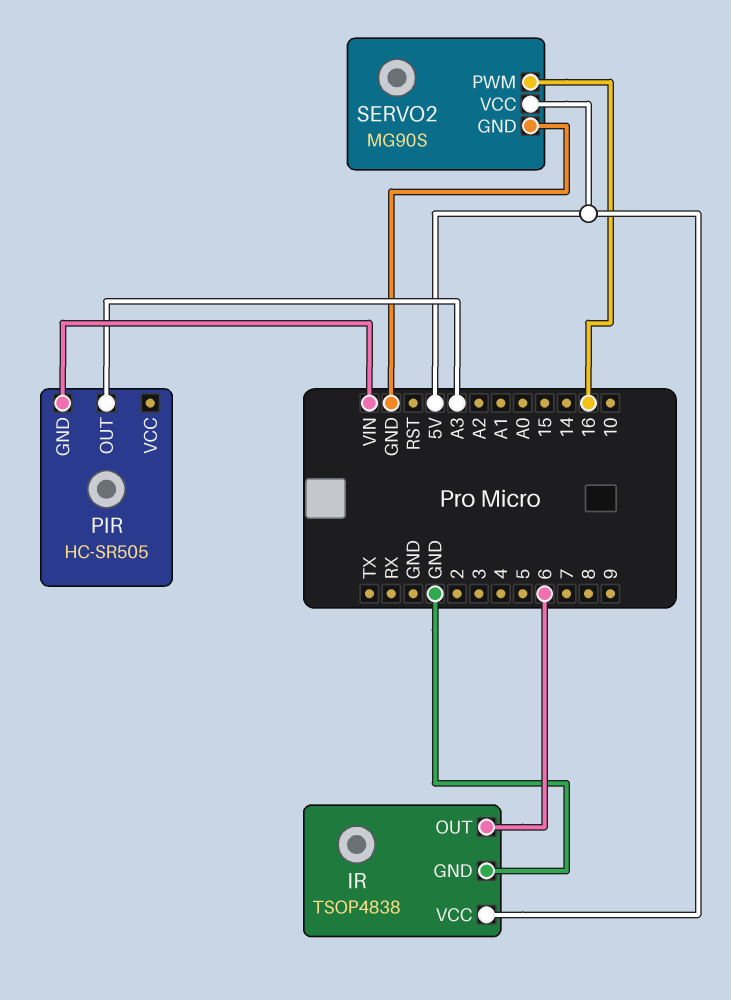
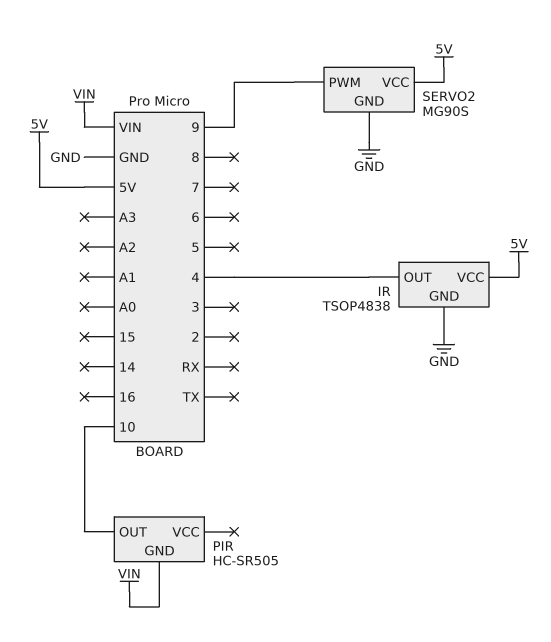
IR pin OUT: 6 -> 4
PIR pin OUT: A3 -> 10
SERVO2 pin PWM: 16 -> 9

